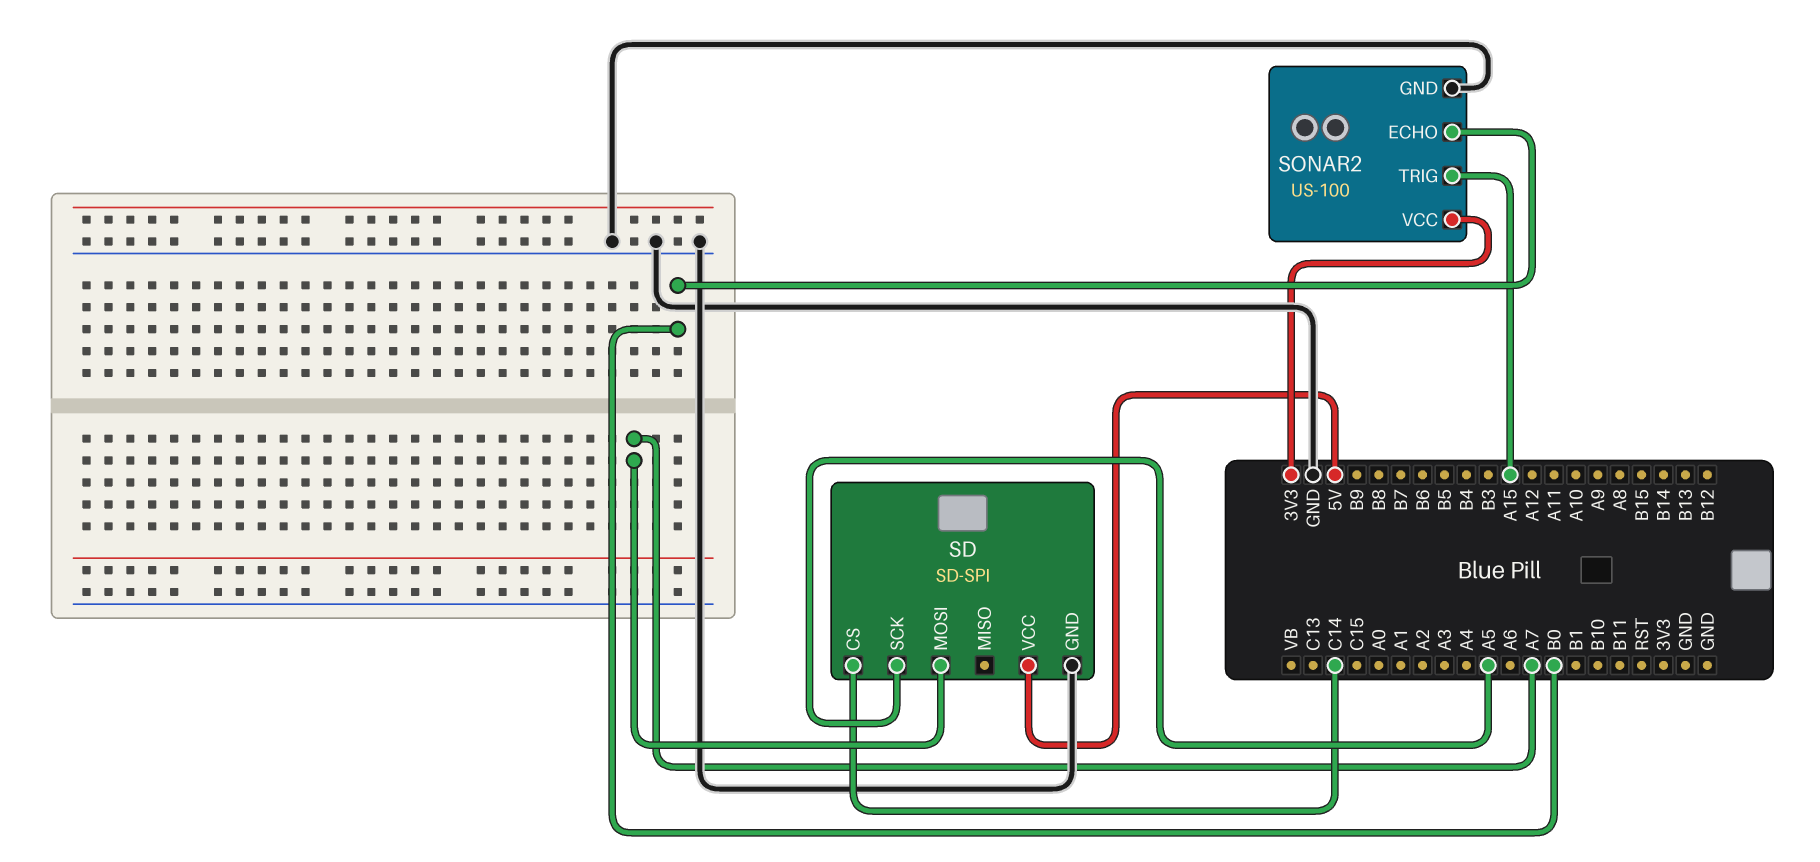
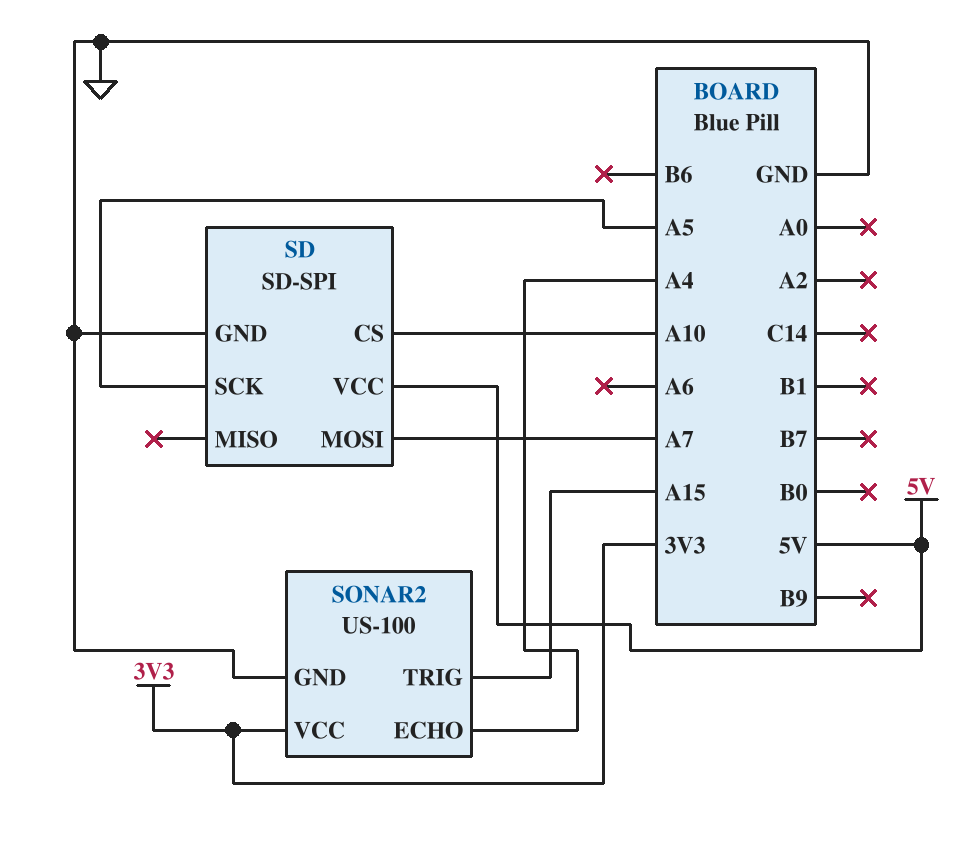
SD pin CS: C14 -> A10
SONAR2 pin ECHO: B0 -> A4

